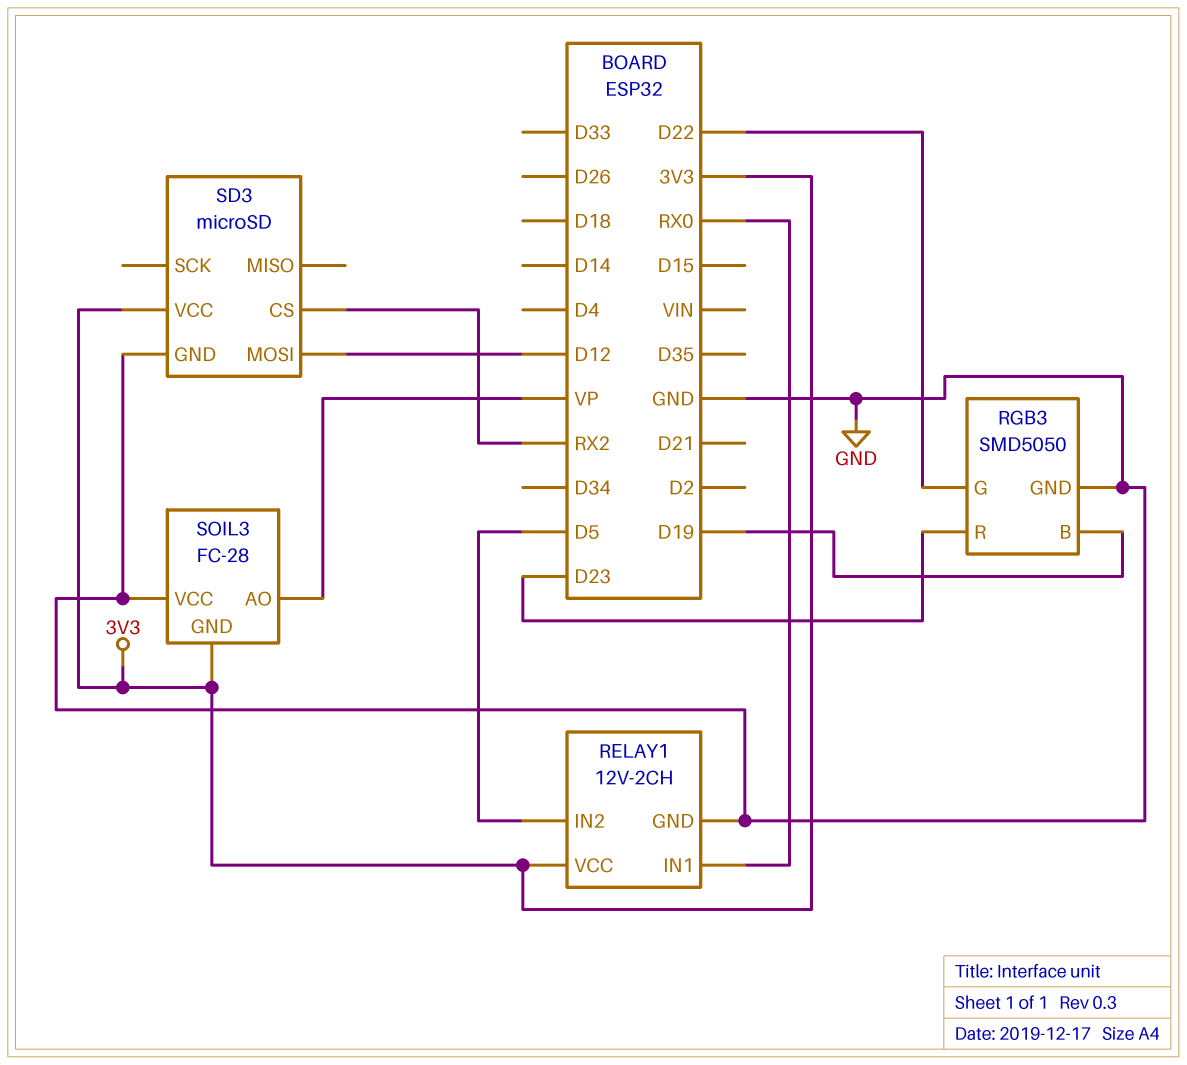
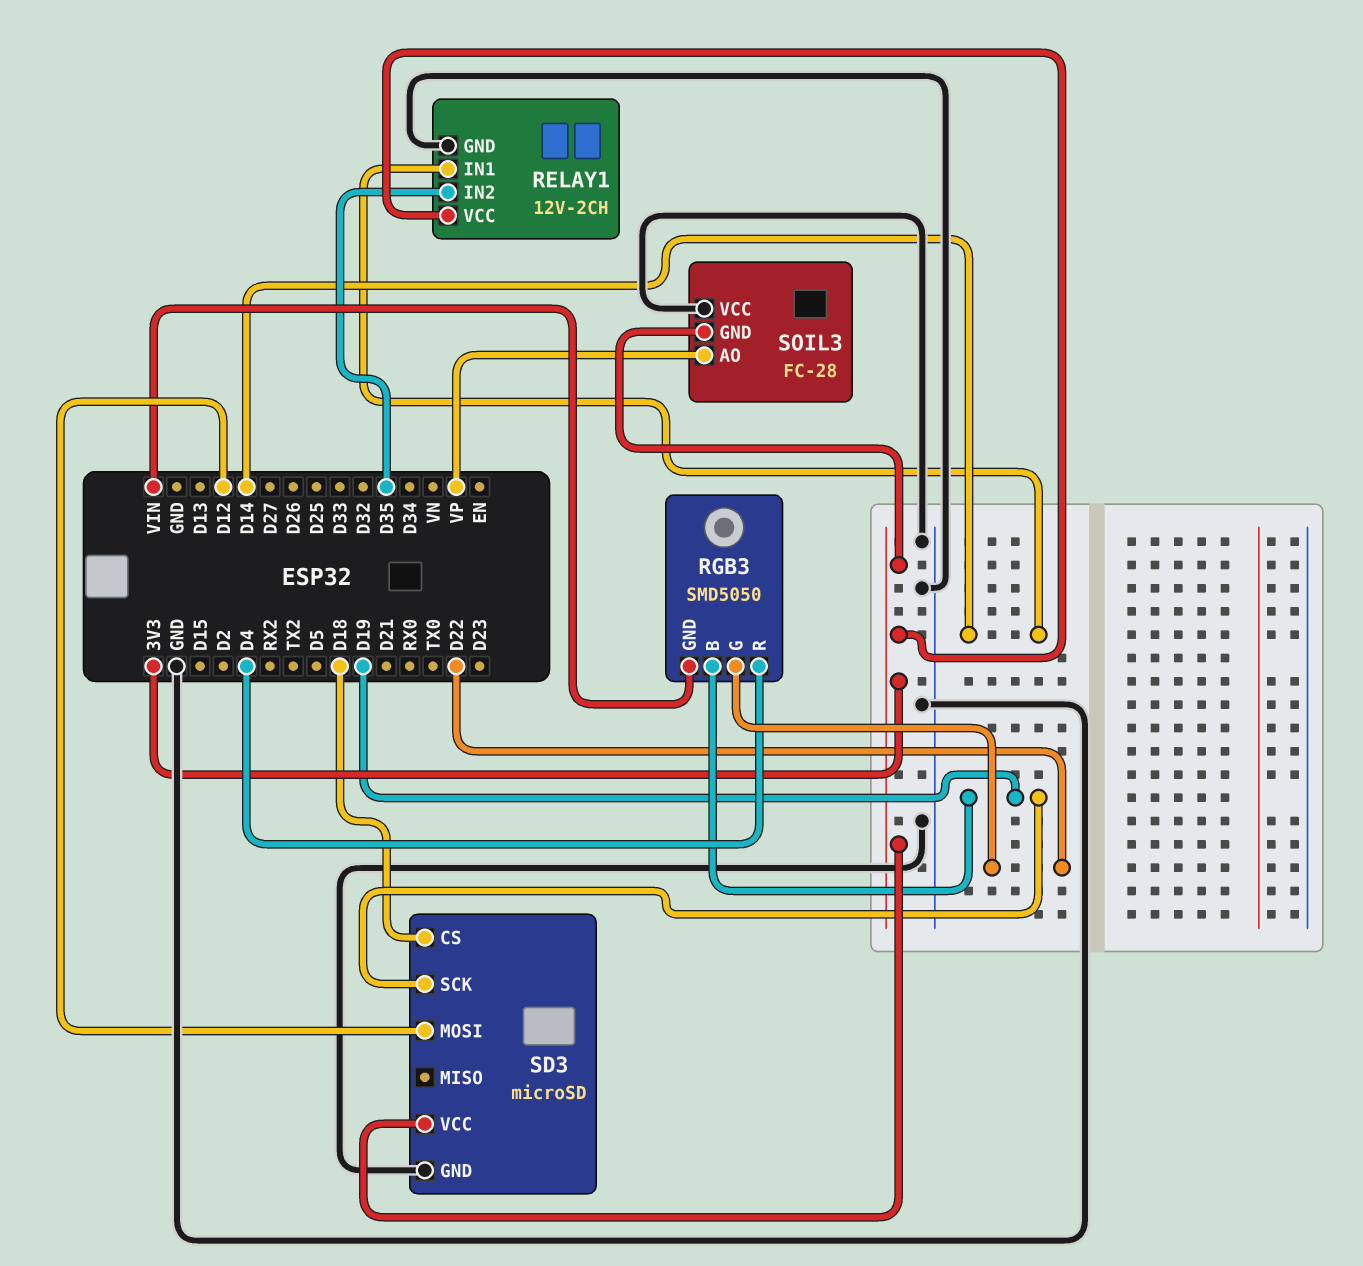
RELAY1 pin IN1: RX0 -> D14
RELAY1 pin IN2: D5 -> D35
RGB3 pin GND: GND -> VIN
RGB3 pin R: D23 -> D4
SD3 pin CS: RX2 -> D18
SD3 pin SCK: none -> D19

